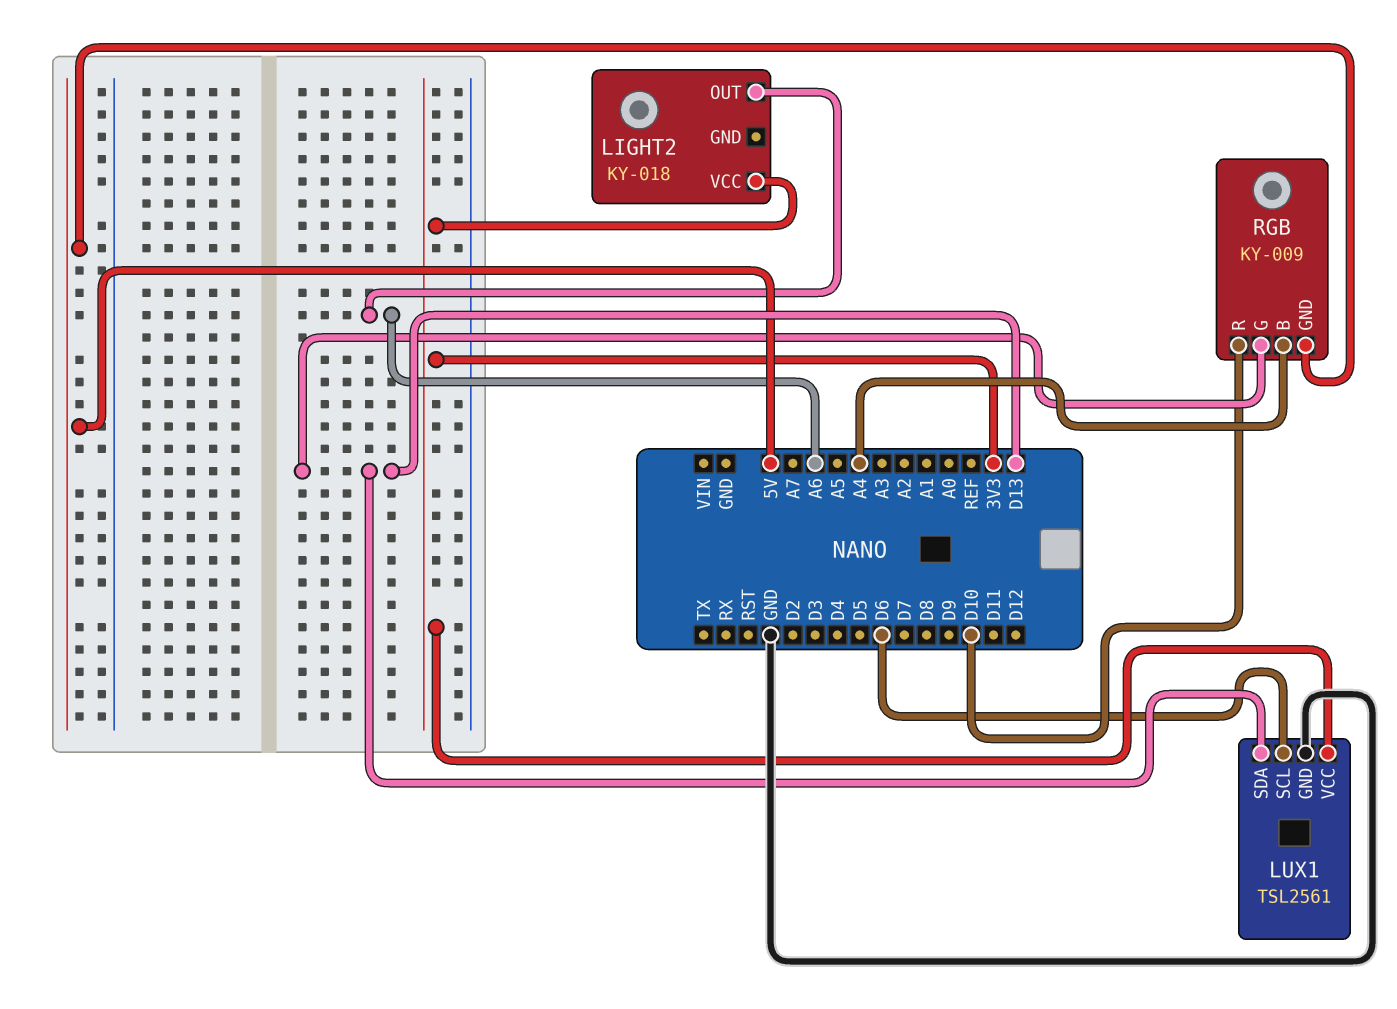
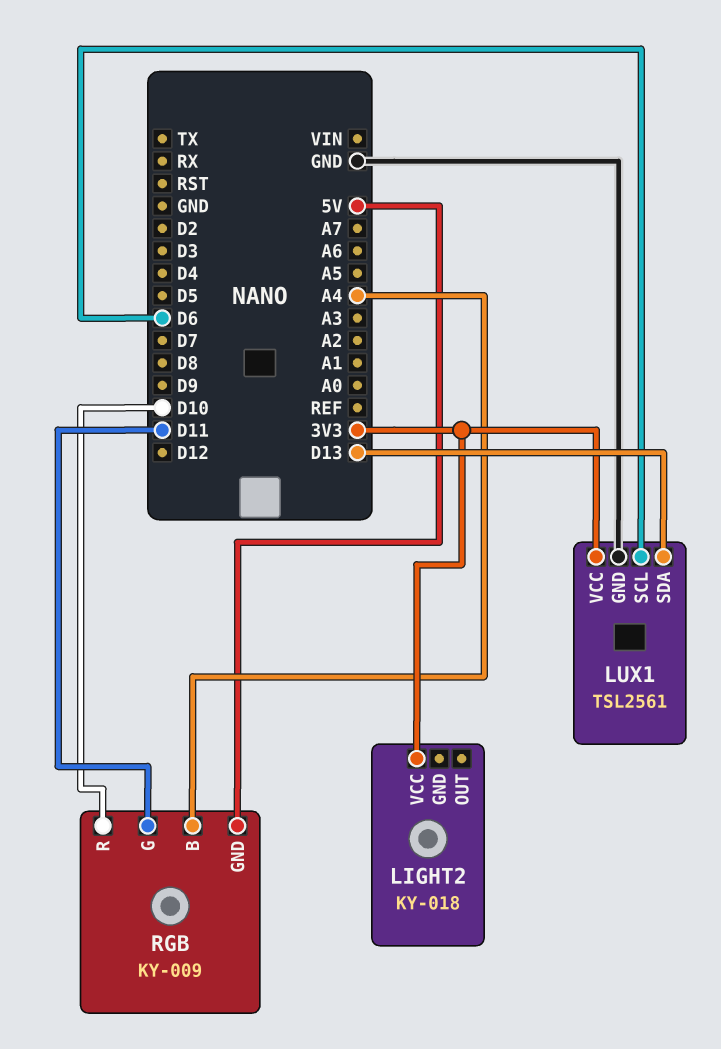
LIGHT2 pin OUT: A6 -> none
RGB pin G: D13 -> D11

